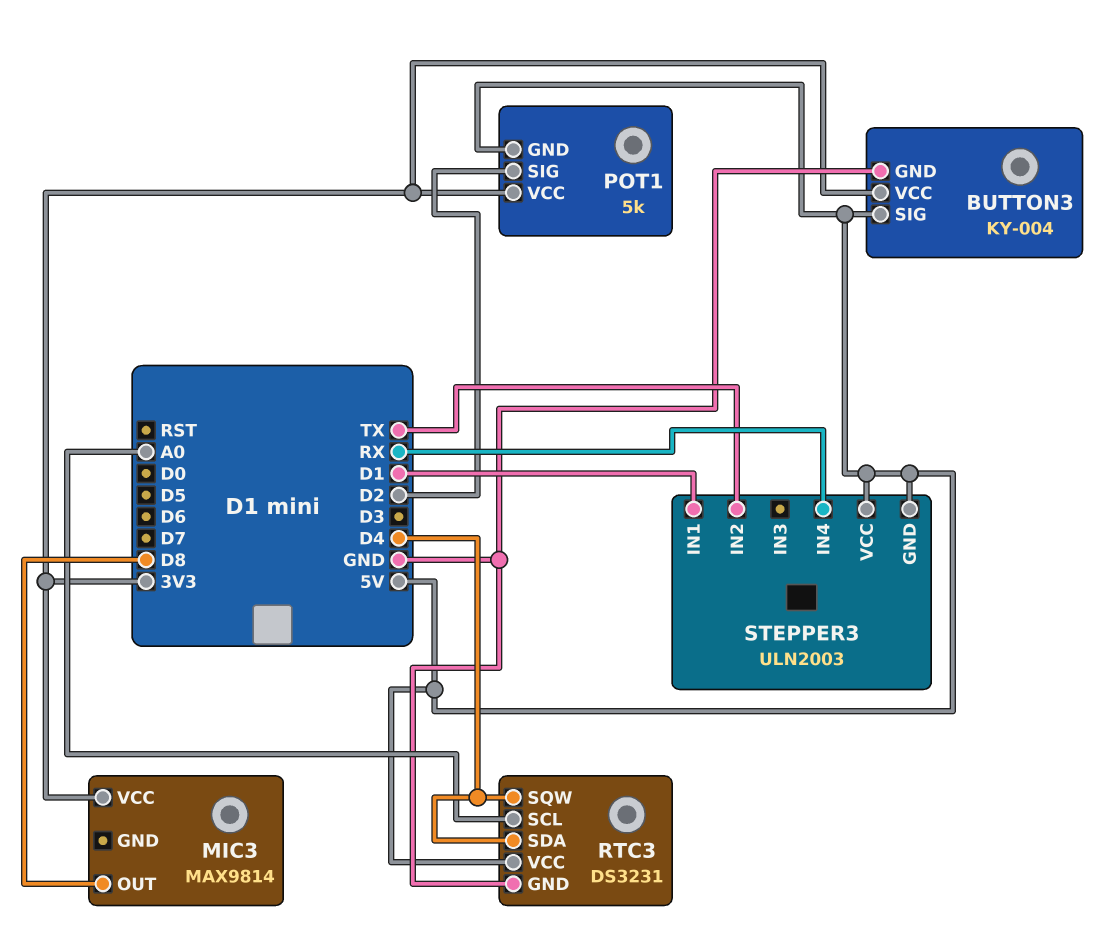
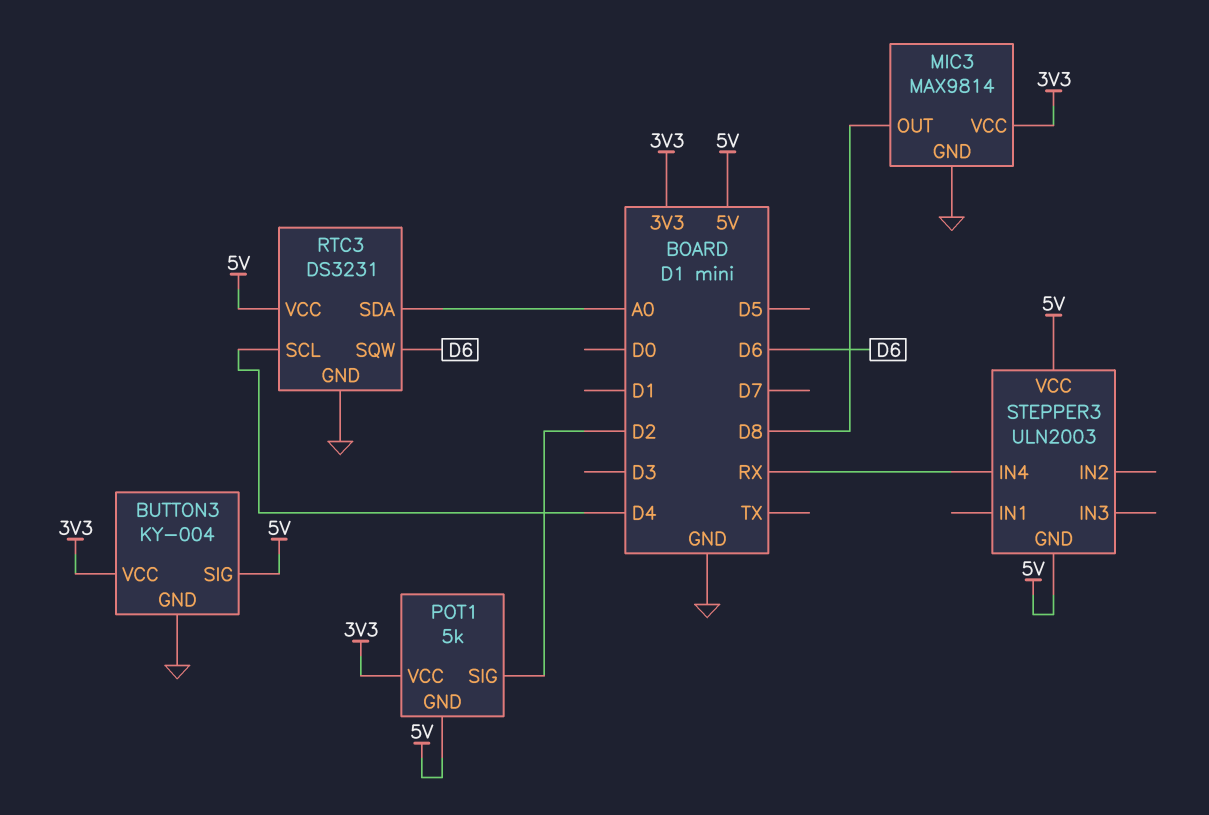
MIC3 pin GND: none -> GND
RTC3 pin SCL: A0 -> D4
RTC3 pin SDA: D4 -> A0
RTC3 pin SQW: D4 -> D6
STEPPER3 pin IN1: D1 -> none
STEPPER3 pin IN2: TX -> none

